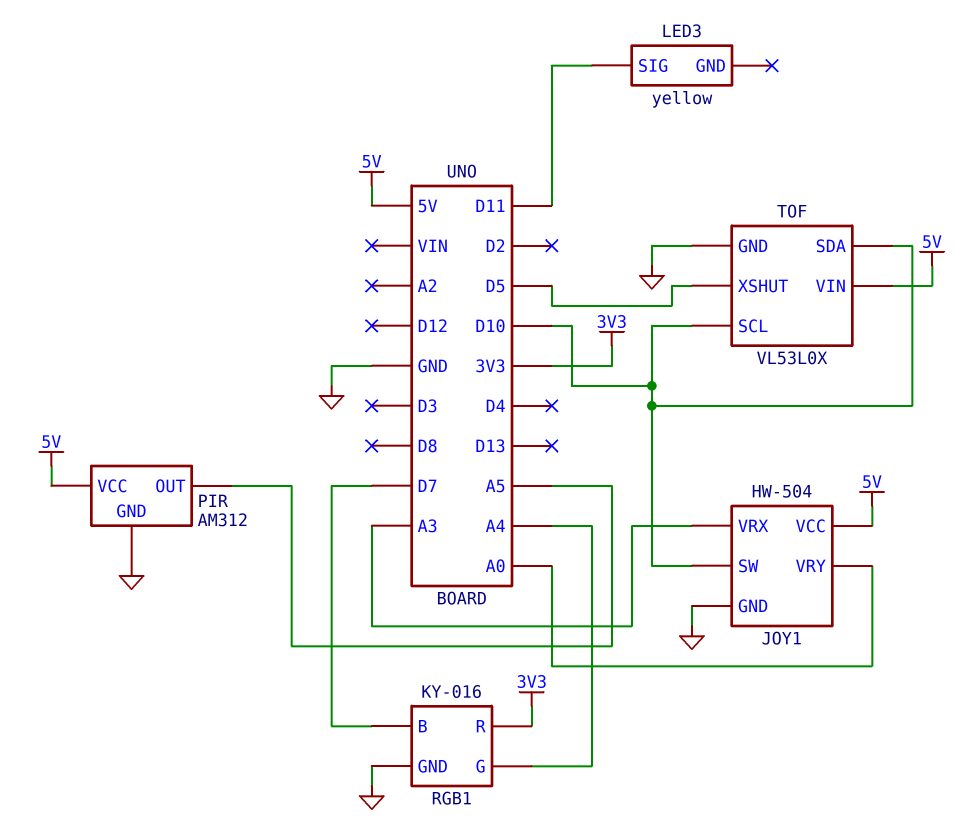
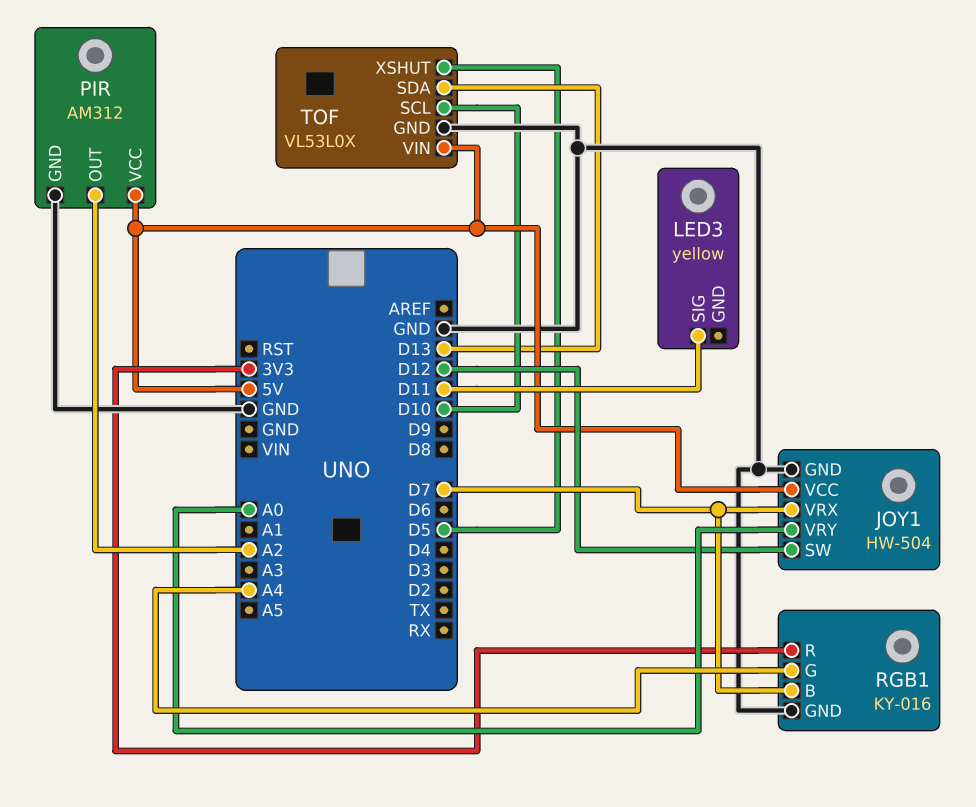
JOY1 pin SW: D10 -> D12
JOY1 pin VRX: A3 -> D7
PIR pin OUT: A5 -> A2
TOF pin SDA: D10 -> D13

